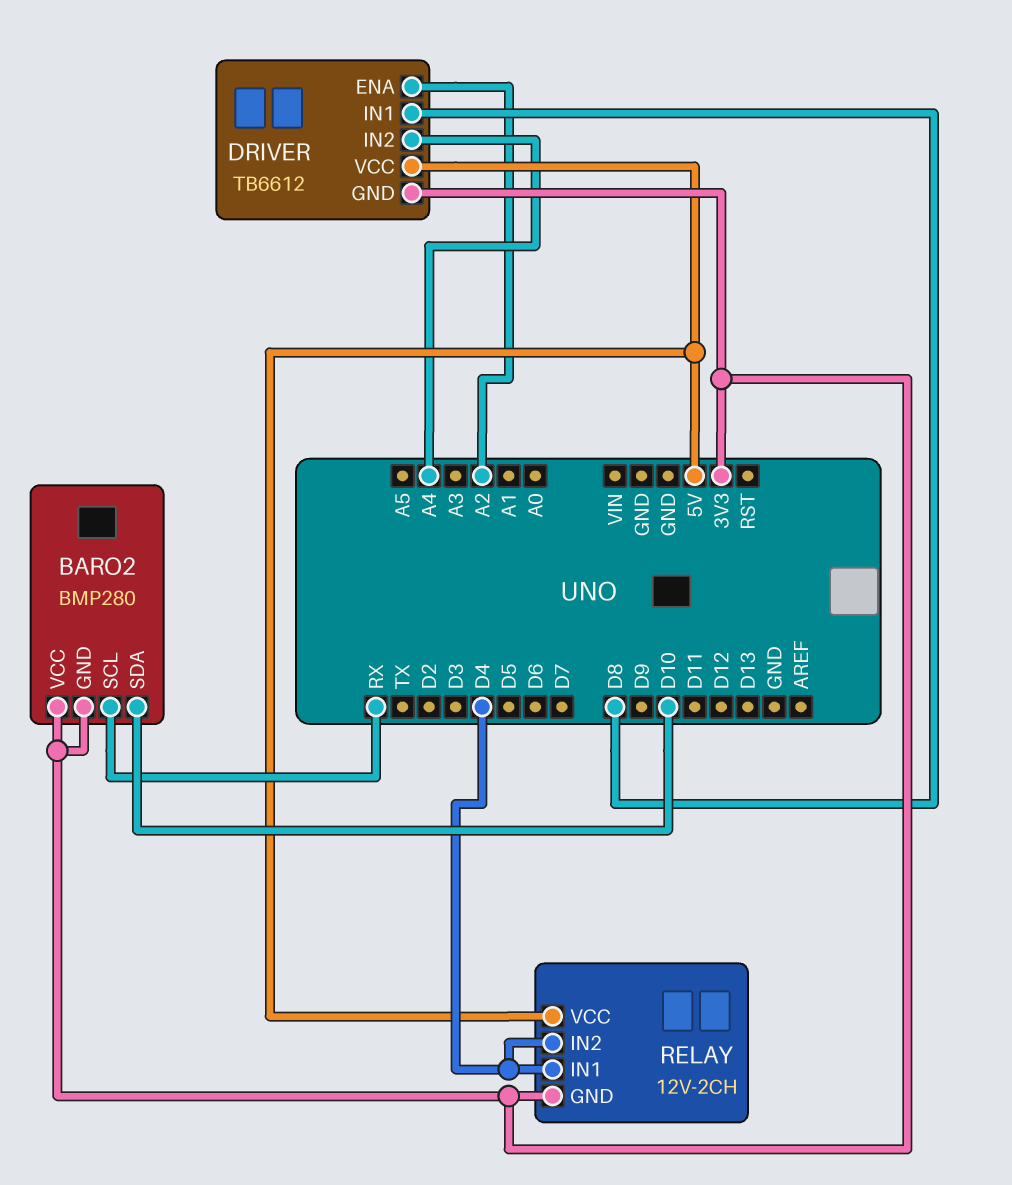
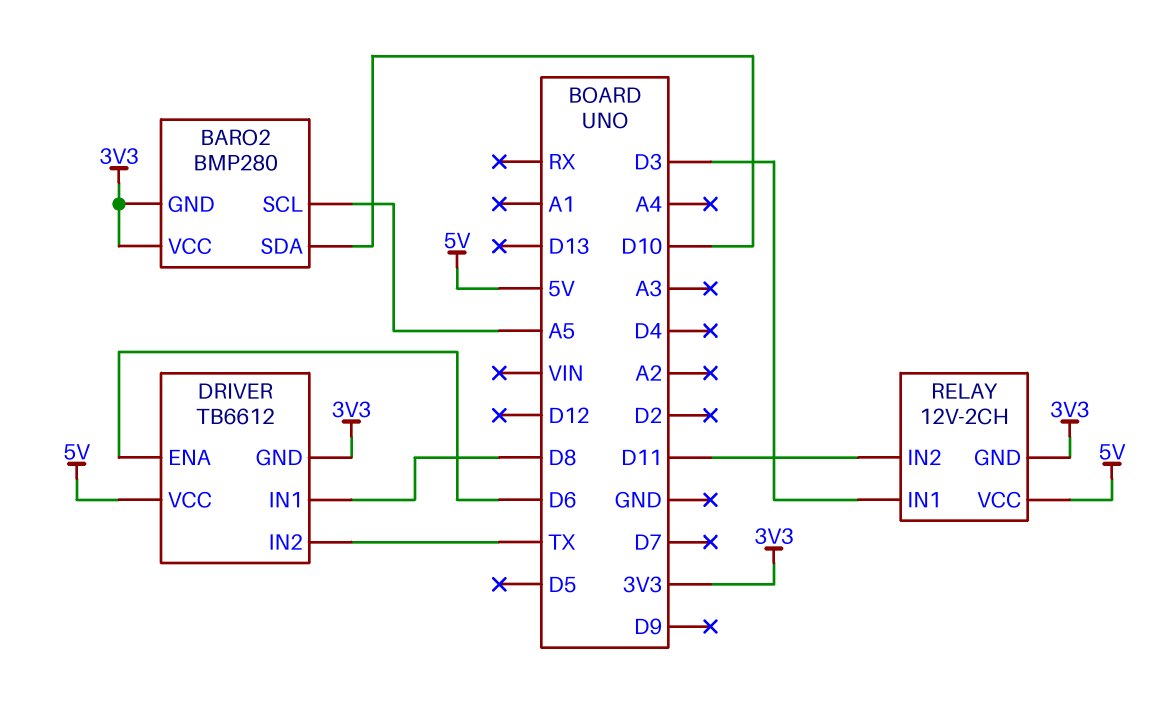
BARO2 pin SCL: RX -> A5
DRIVER pin ENA: A2 -> D6
DRIVER pin IN2: A4 -> TX
RELAY pin IN1: D4 -> D3
RELAY pin IN2: D4 -> D11

